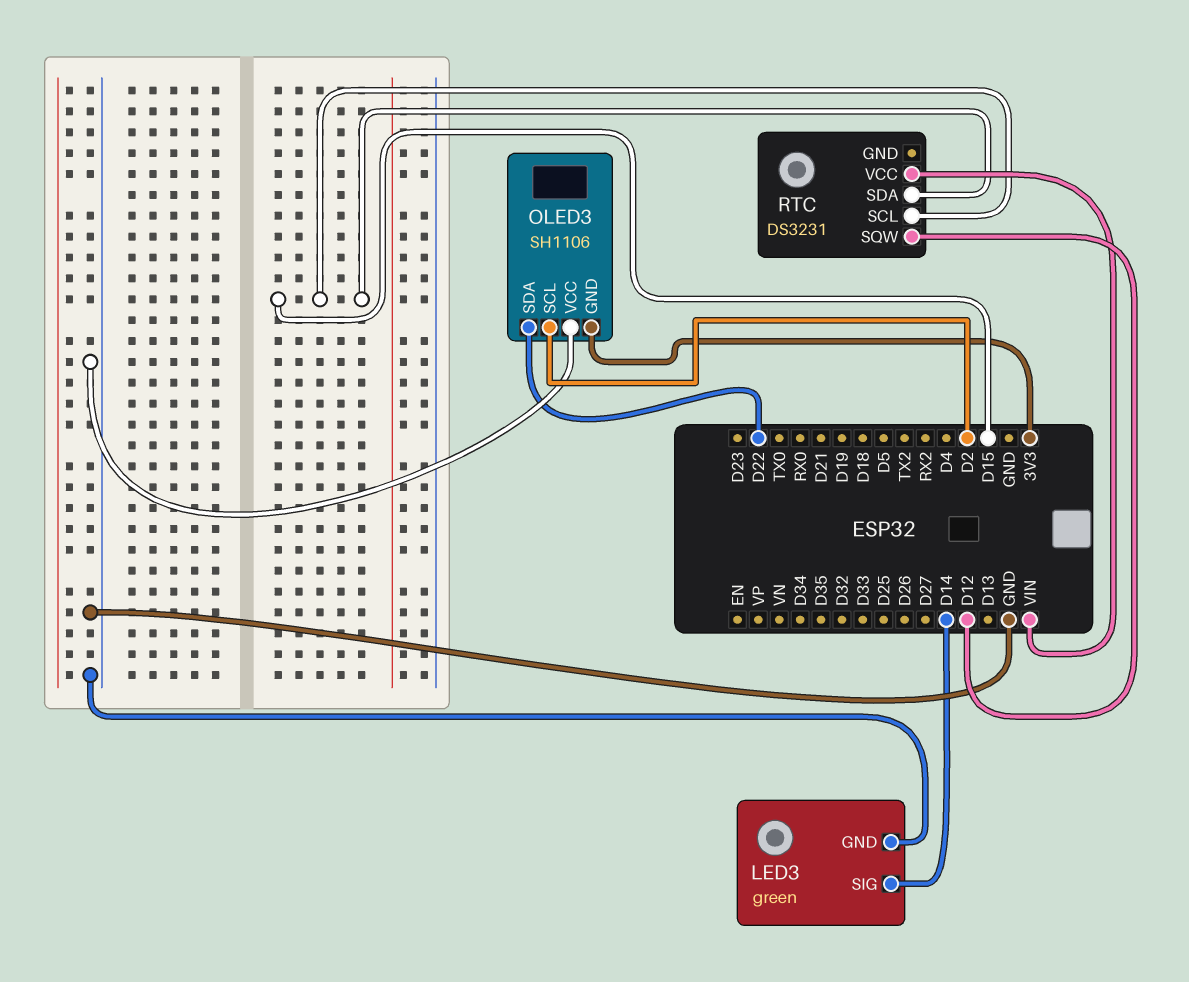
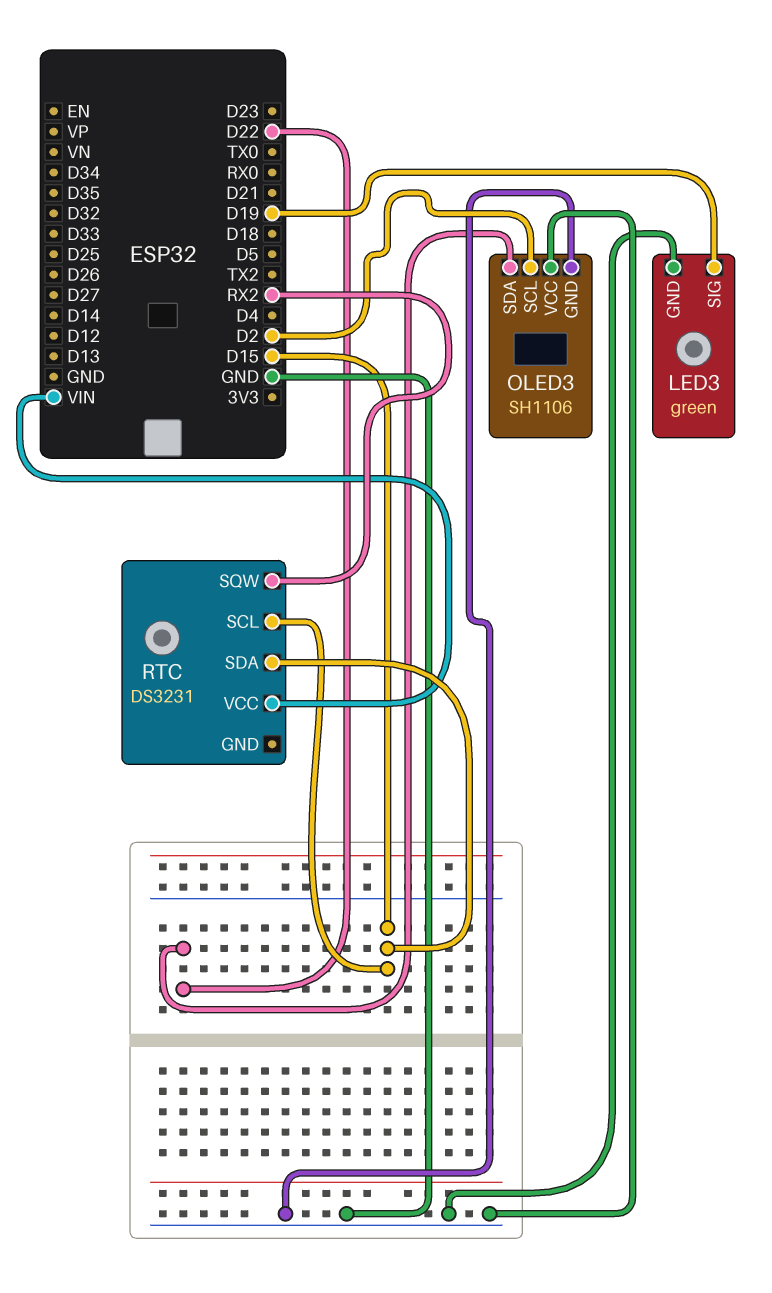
LED3 pin SIG: D14 -> D19
OLED3 pin GND: 3V3 -> GND
RTC pin SQW: D12 -> RX2

